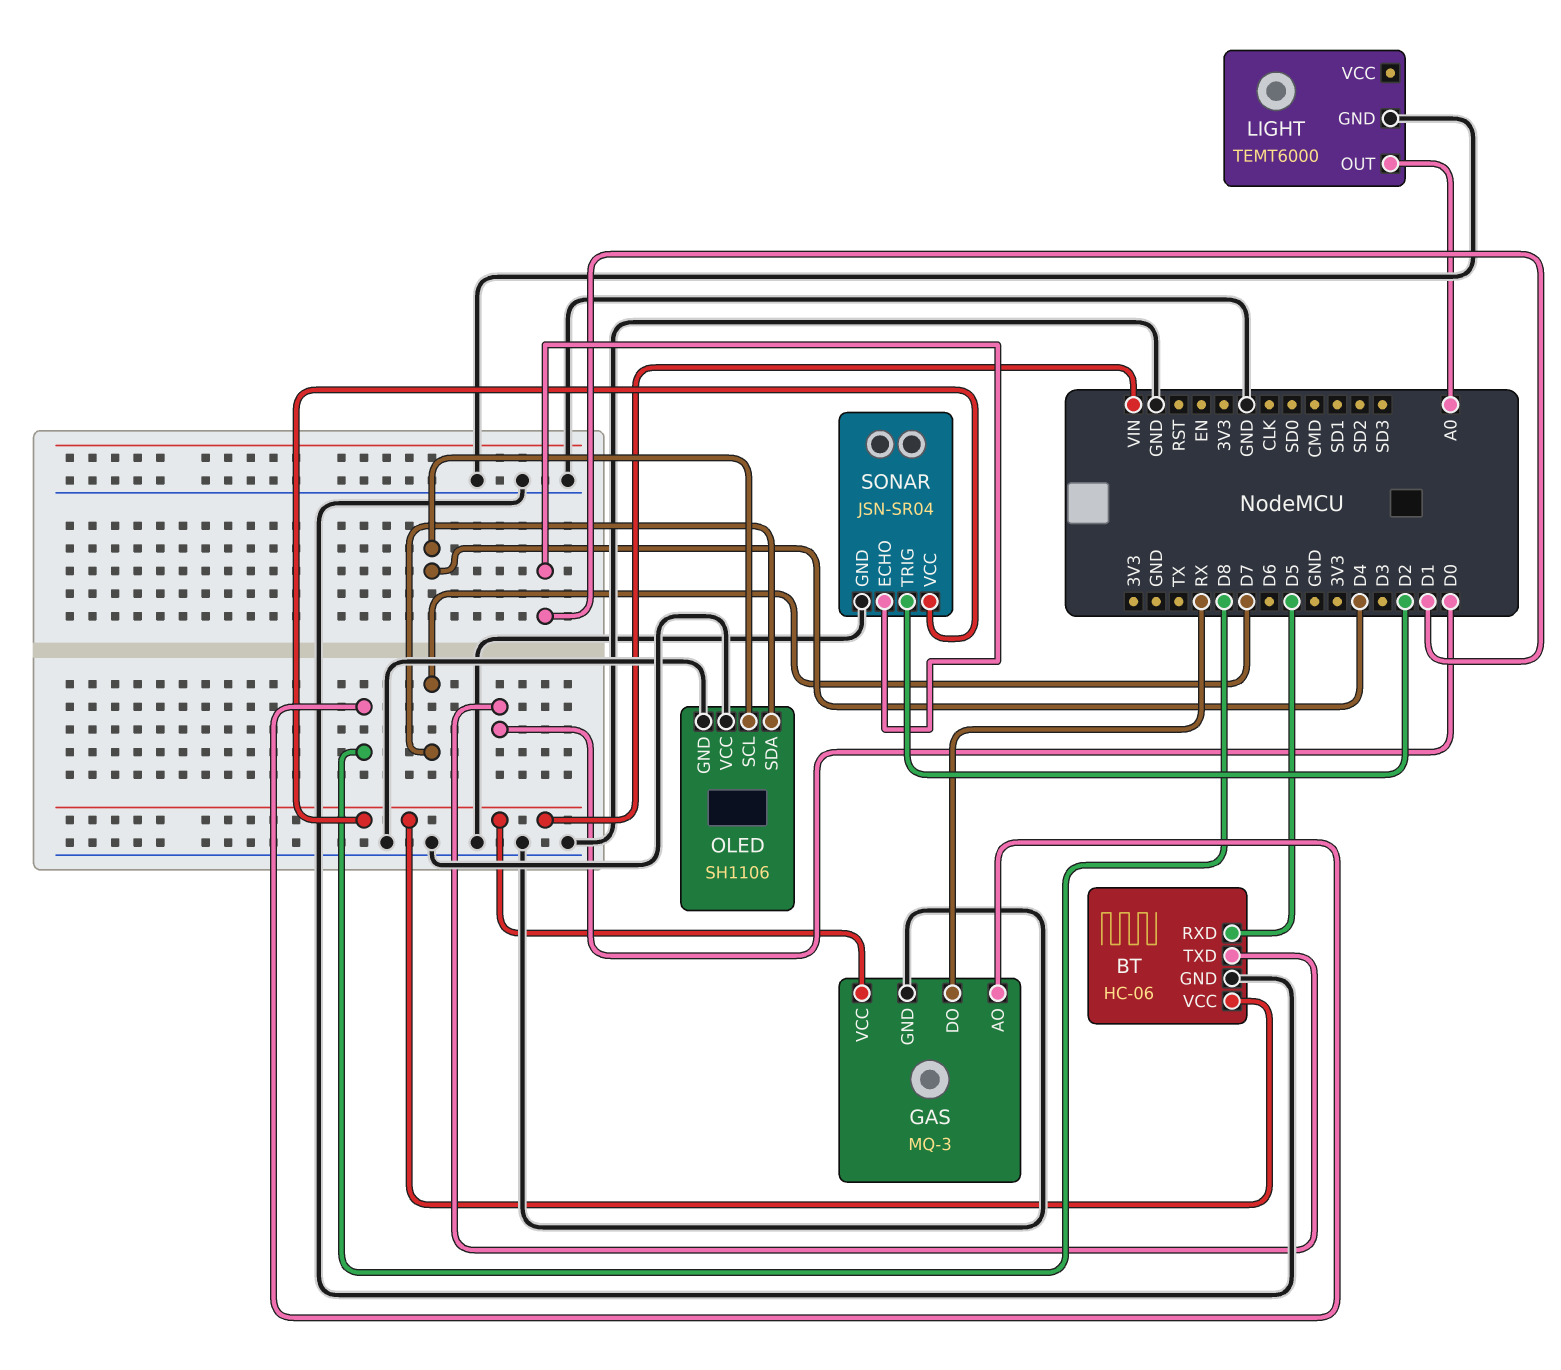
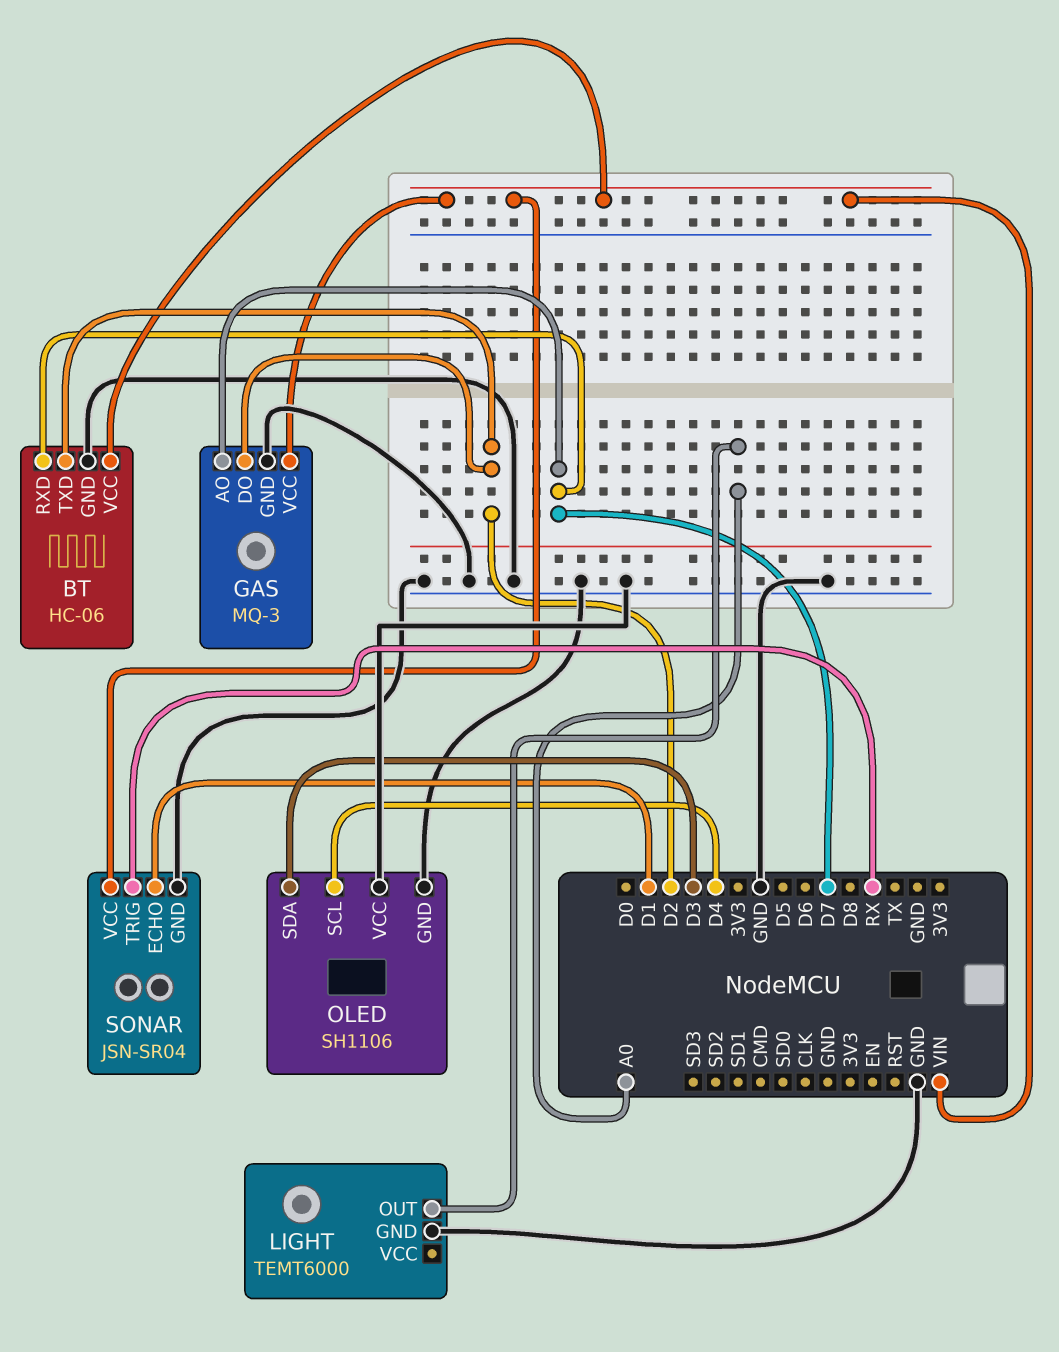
BT pin RXD: D5 -> D7
BT pin TXD: D0 -> D2
GAS pin AO: D8 -> D7
GAS pin DO: RX -> D2
OLED pin SDA: D7 -> D3
SONAR pin TRIG: D2 -> RX

